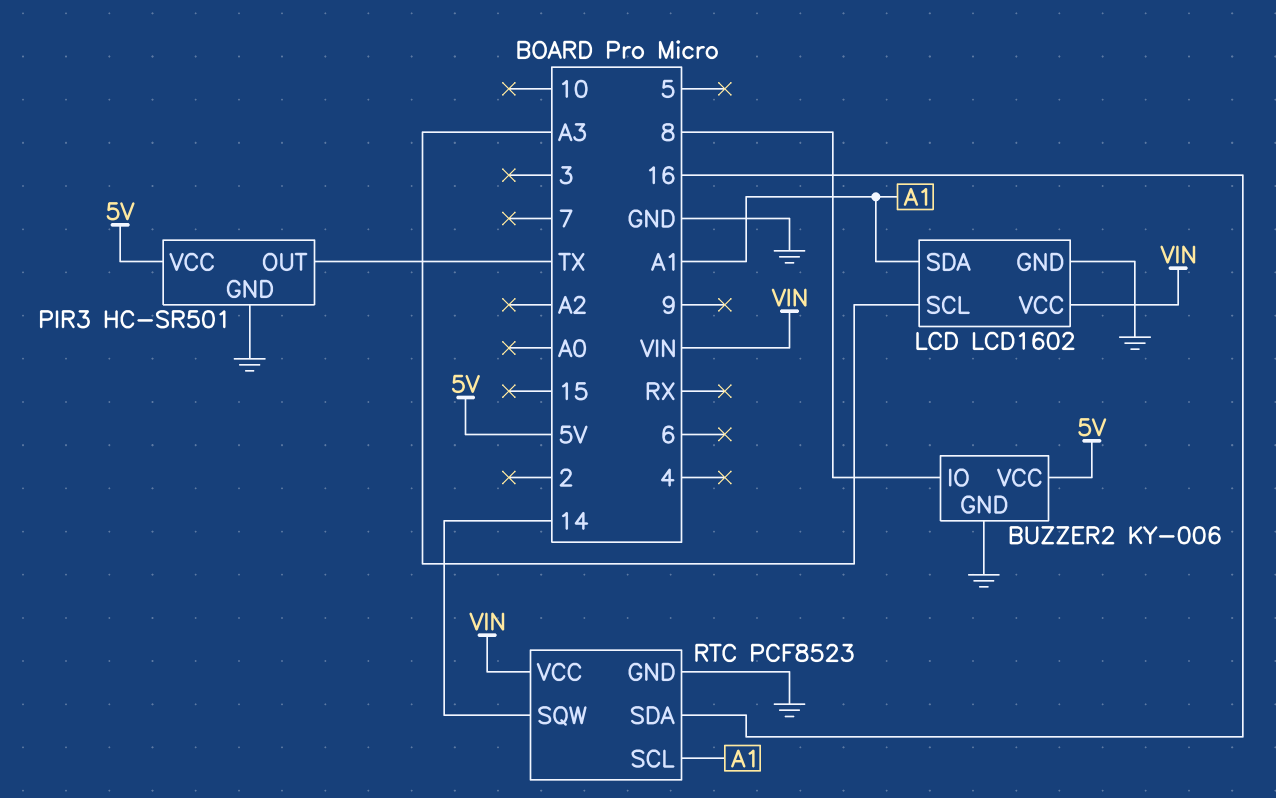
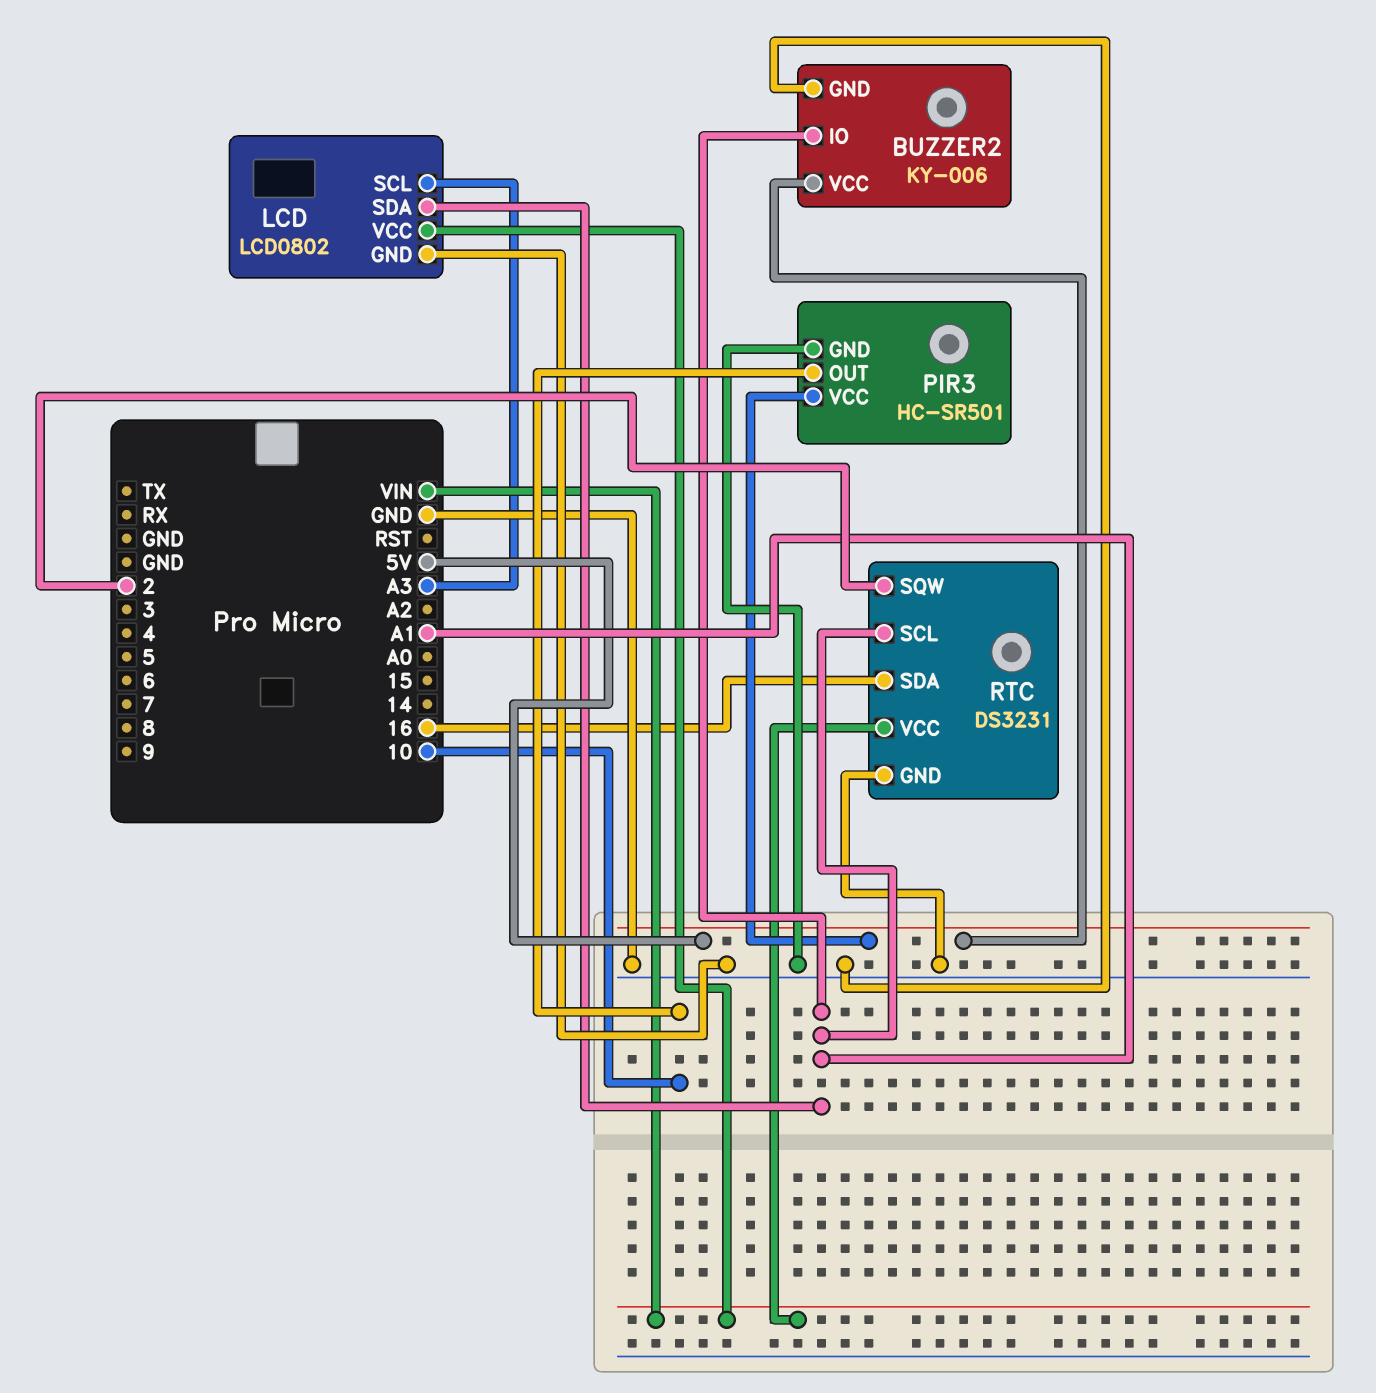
BUZZER2 pin IO: 8 -> A1
LCD: LCD1602 -> LCD0802
PIR3 pin OUT: TX -> 10
RTC: PCF8523 -> DS3231
RTC pin SQW: 14 -> 2

